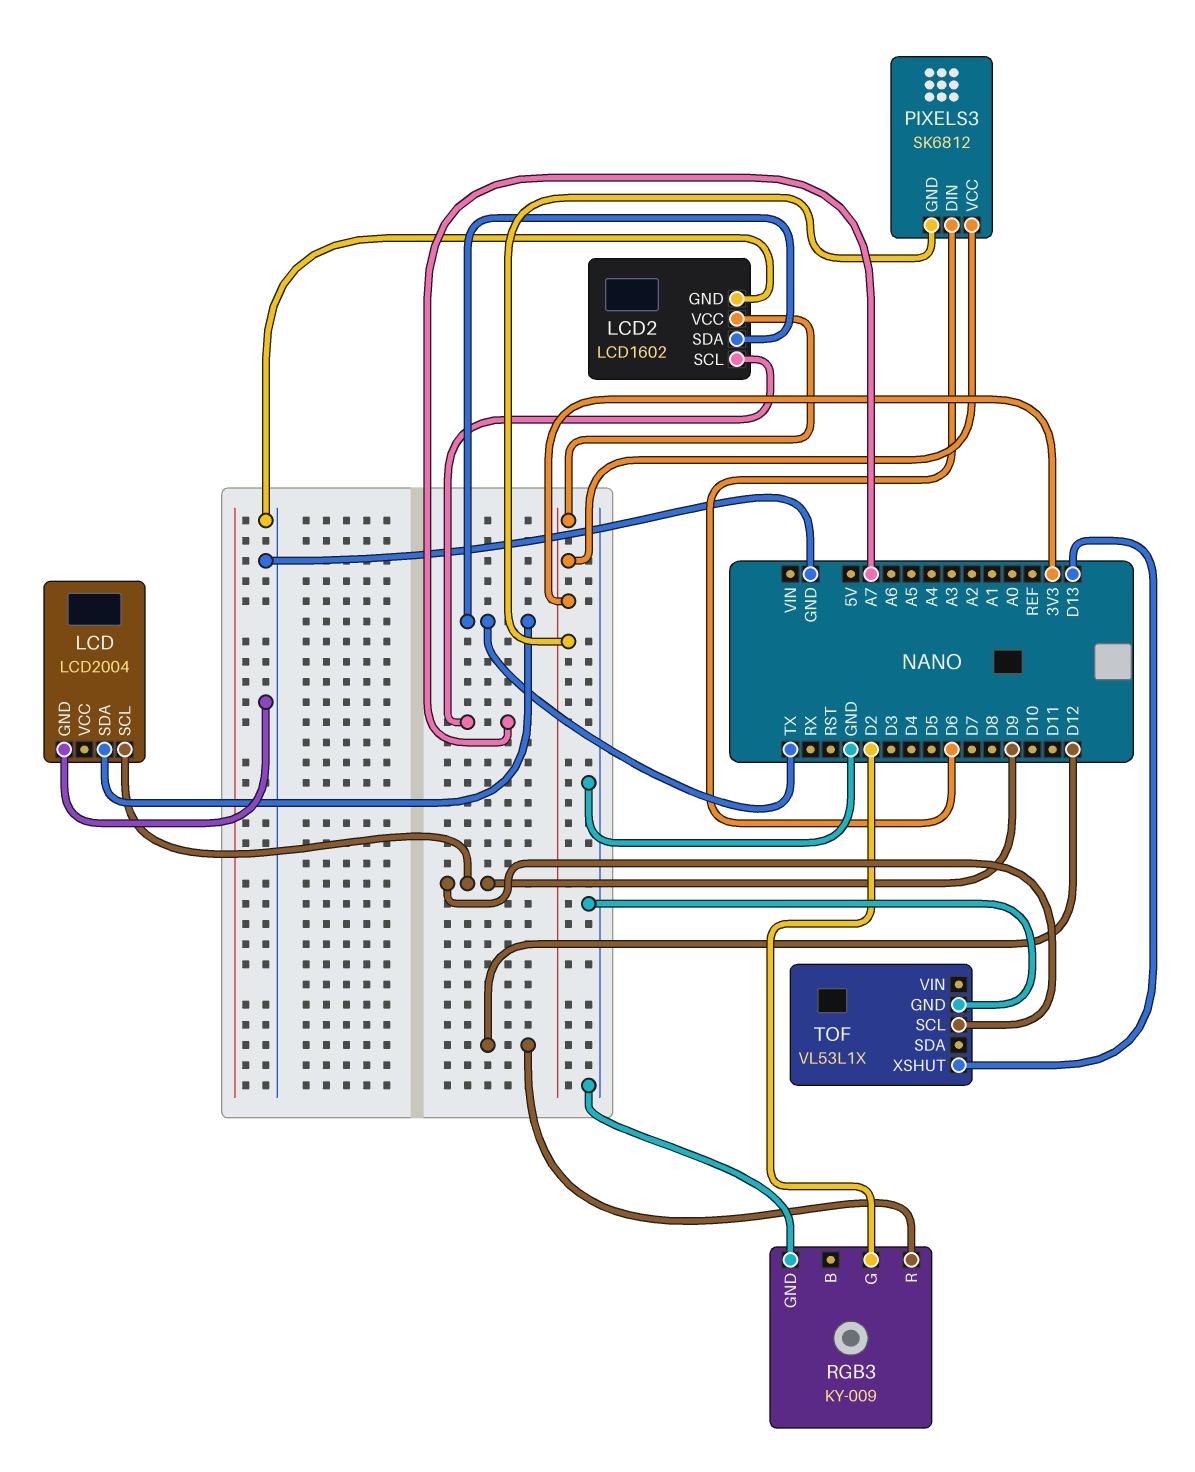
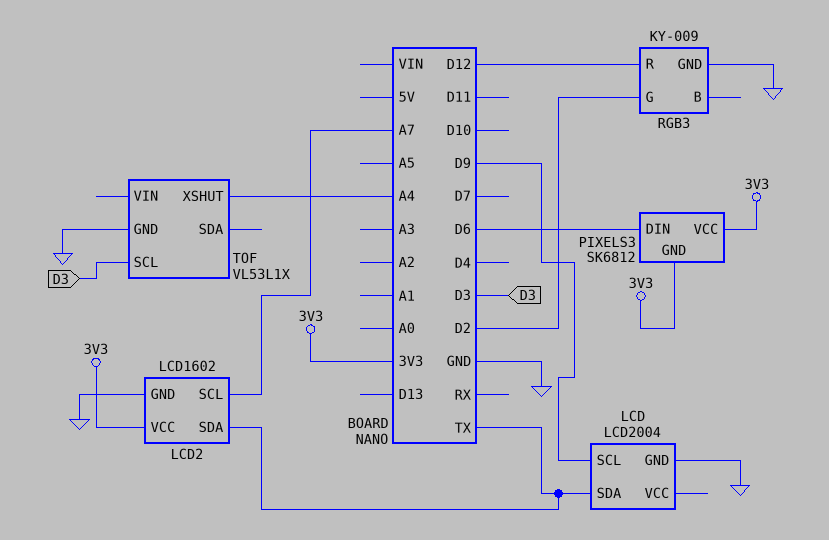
TOF pin SCL: D9 -> D3
TOF pin XSHUT: D13 -> A4

